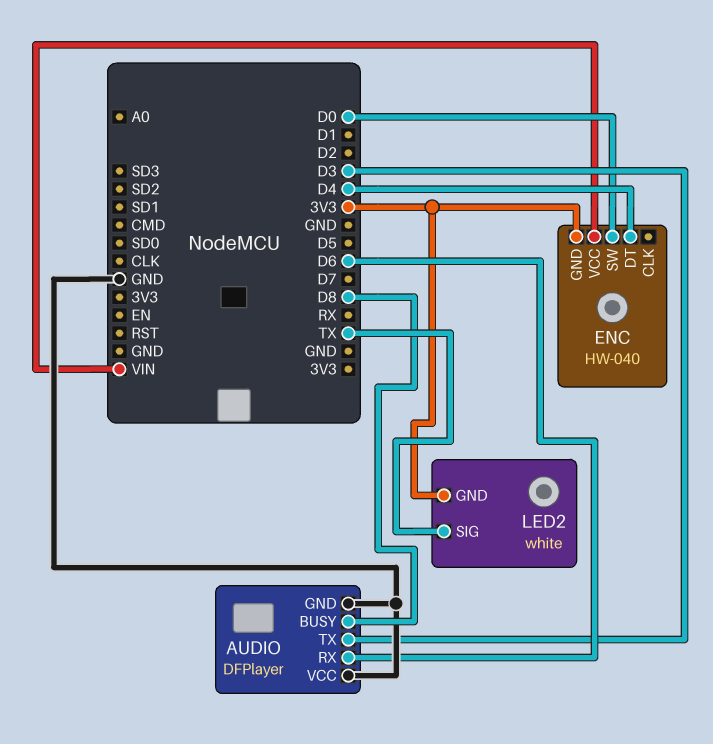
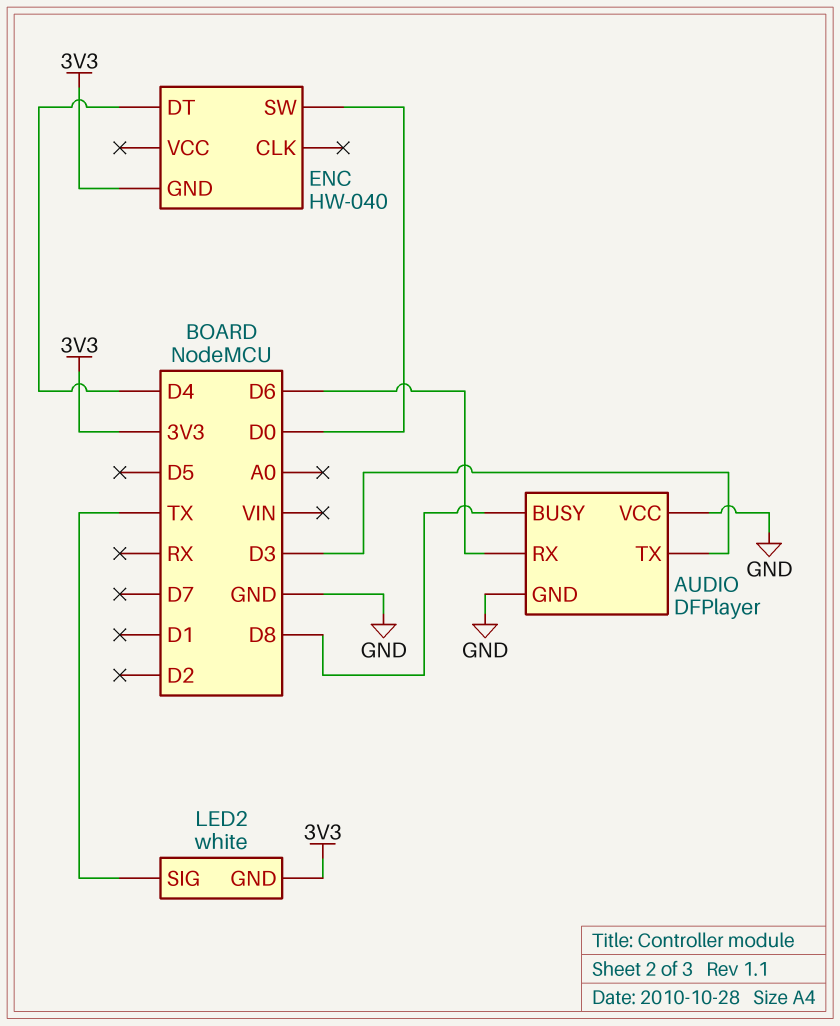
ENC pin VCC: VIN -> none

